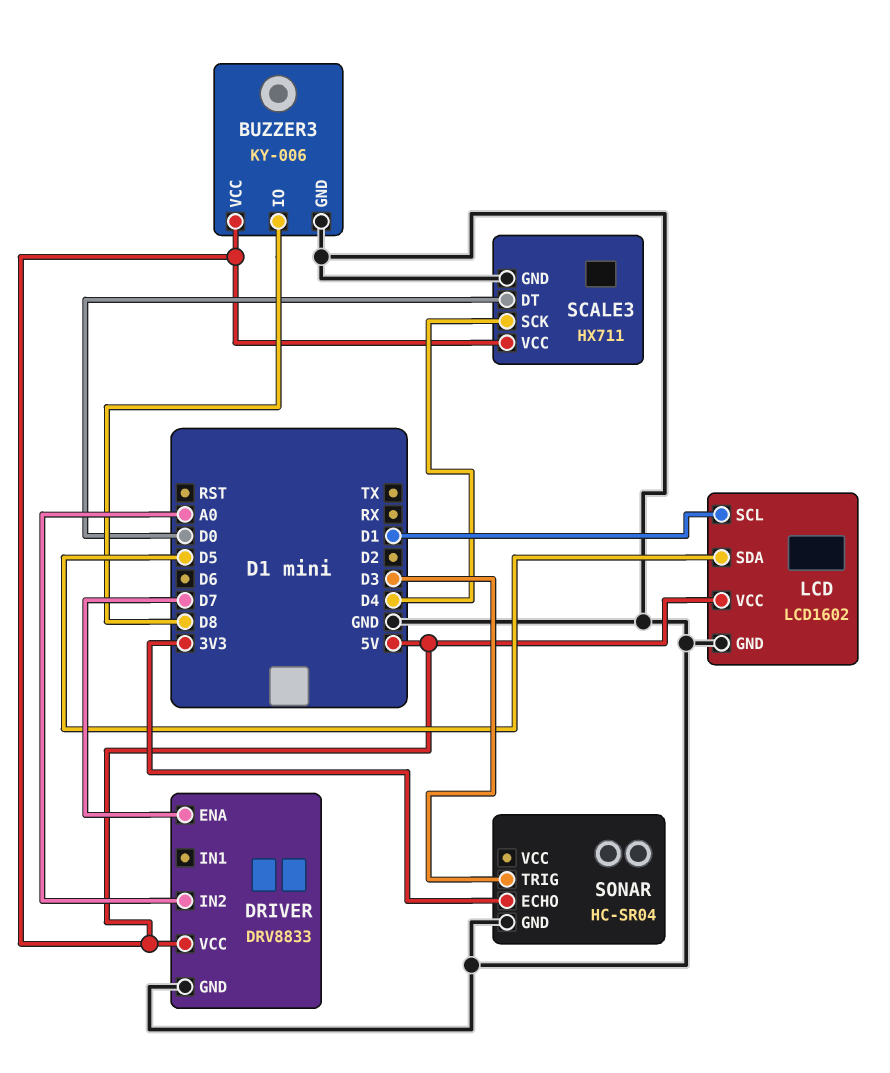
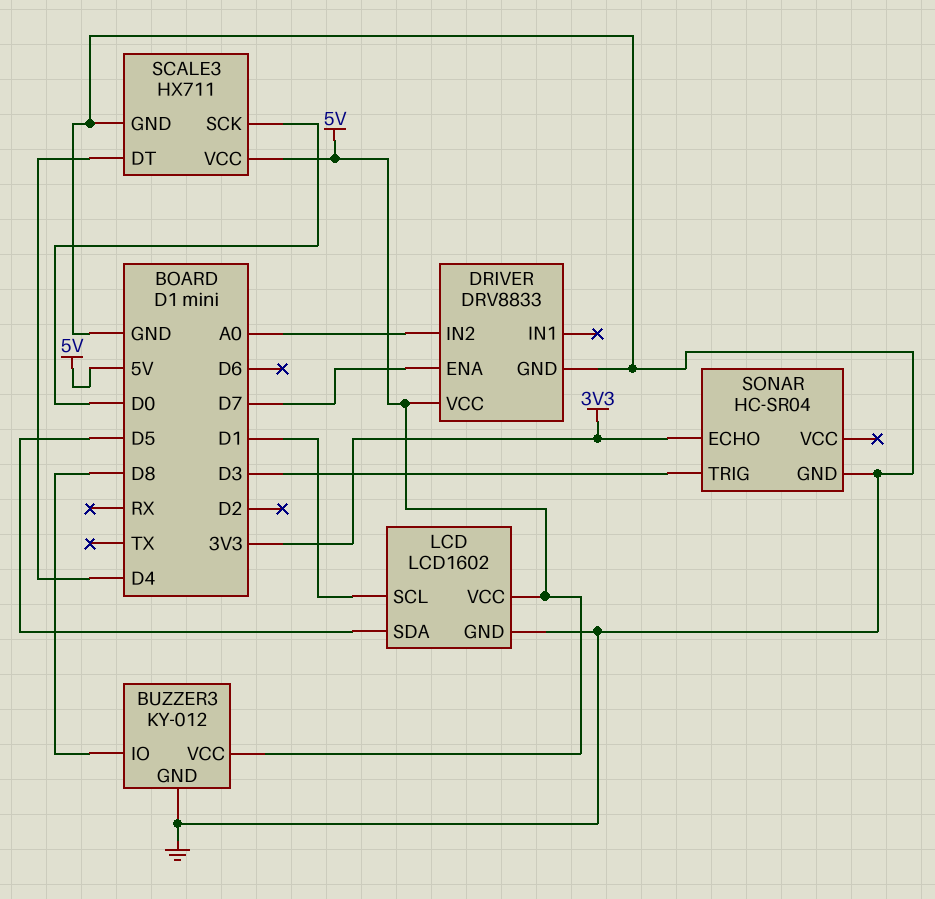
BUZZER3: KY-006 -> KY-012
SCALE3 pin DT: D0 -> D4
SCALE3 pin SCK: D4 -> D0

